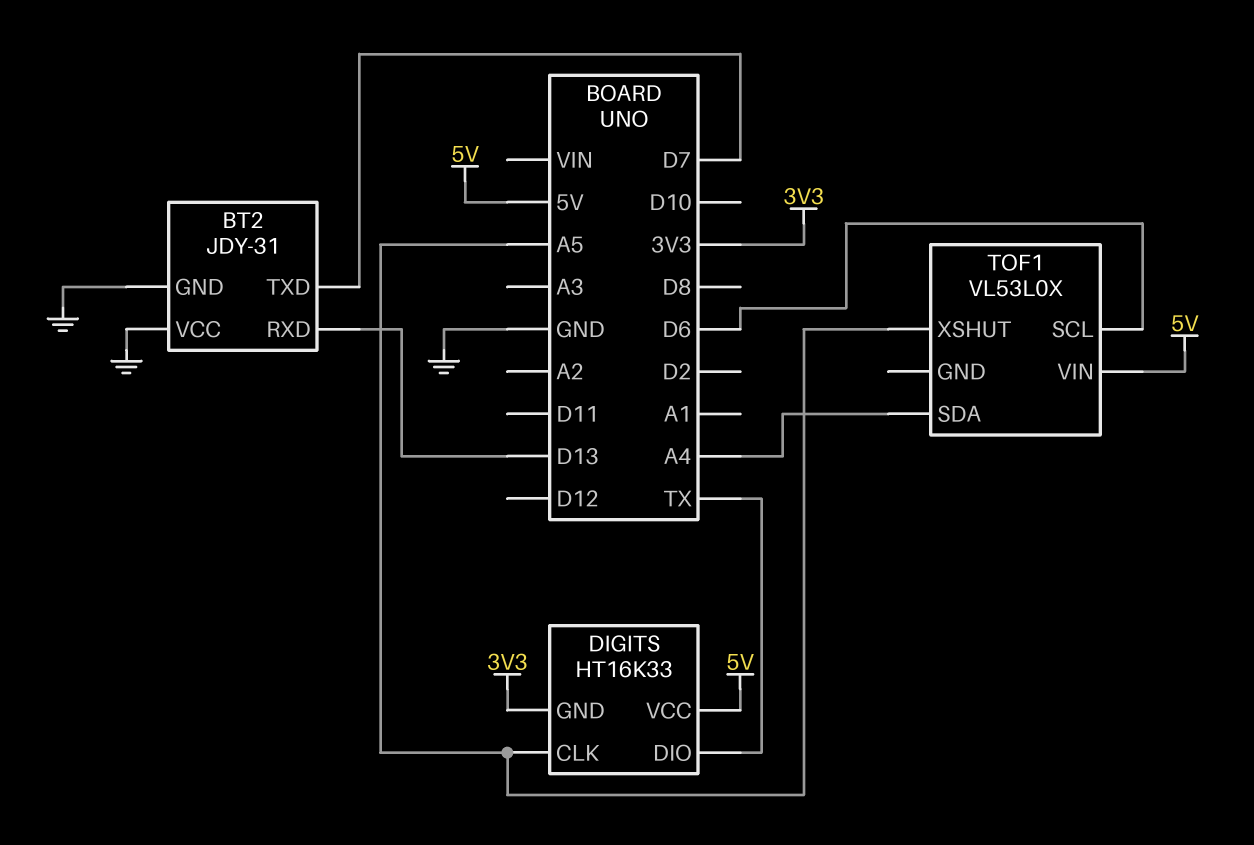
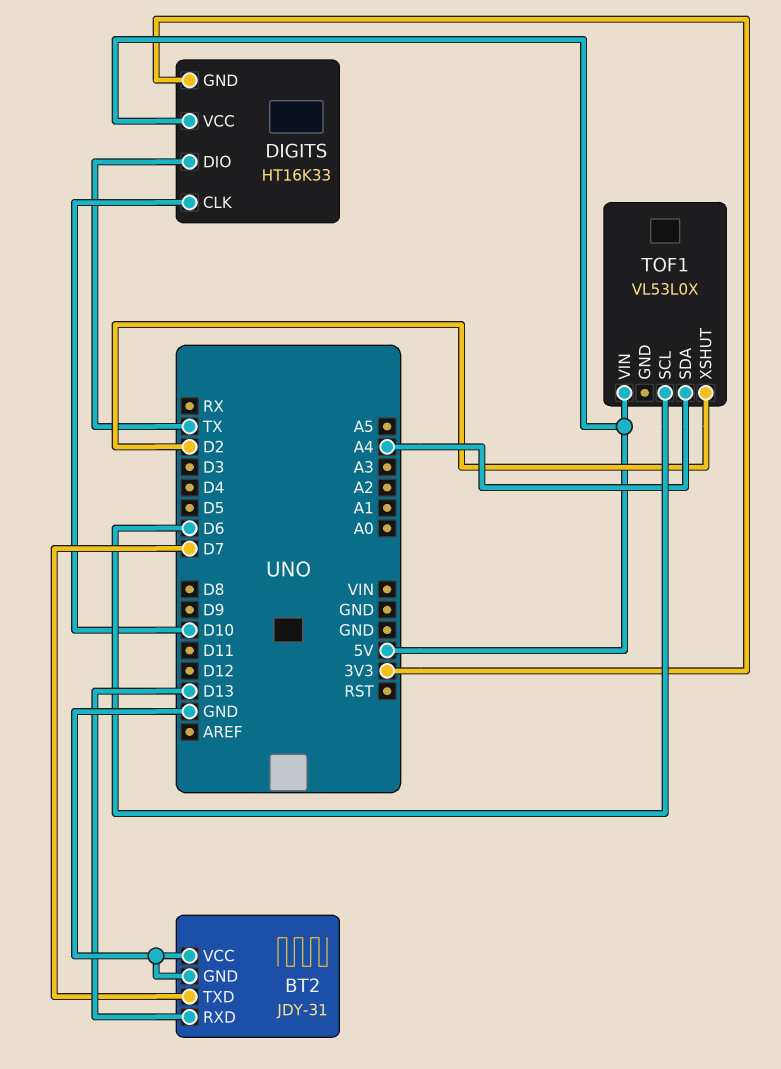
DIGITS pin CLK: A5 -> D10
TOF1 pin XSHUT: A5 -> D2

